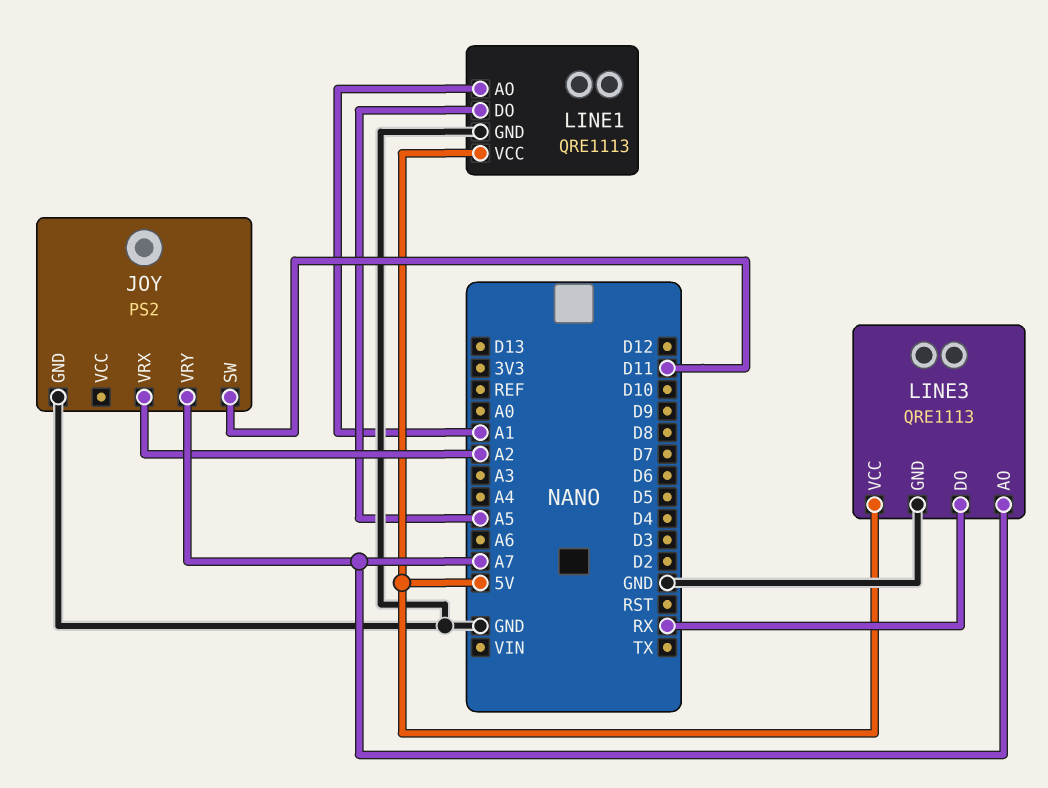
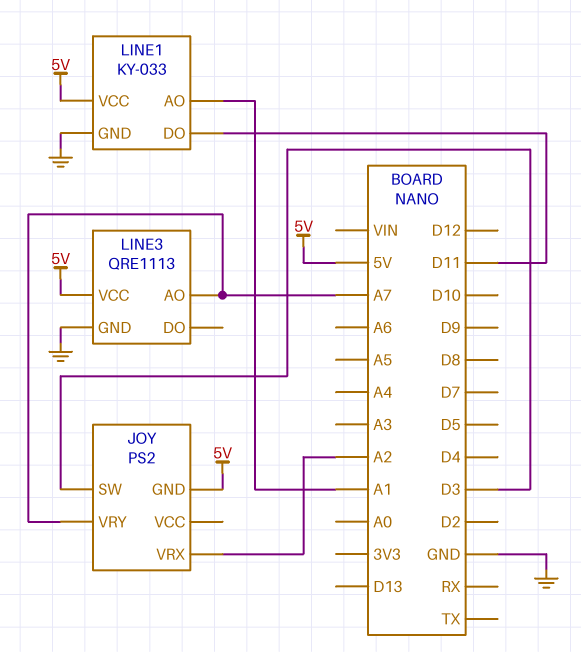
JOY pin GND: GND -> 5V
JOY pin SW: D11 -> D3
LINE1: QRE1113 -> KY-033
LINE1 pin DO: A5 -> D11
LINE3 pin DO: RX -> none

